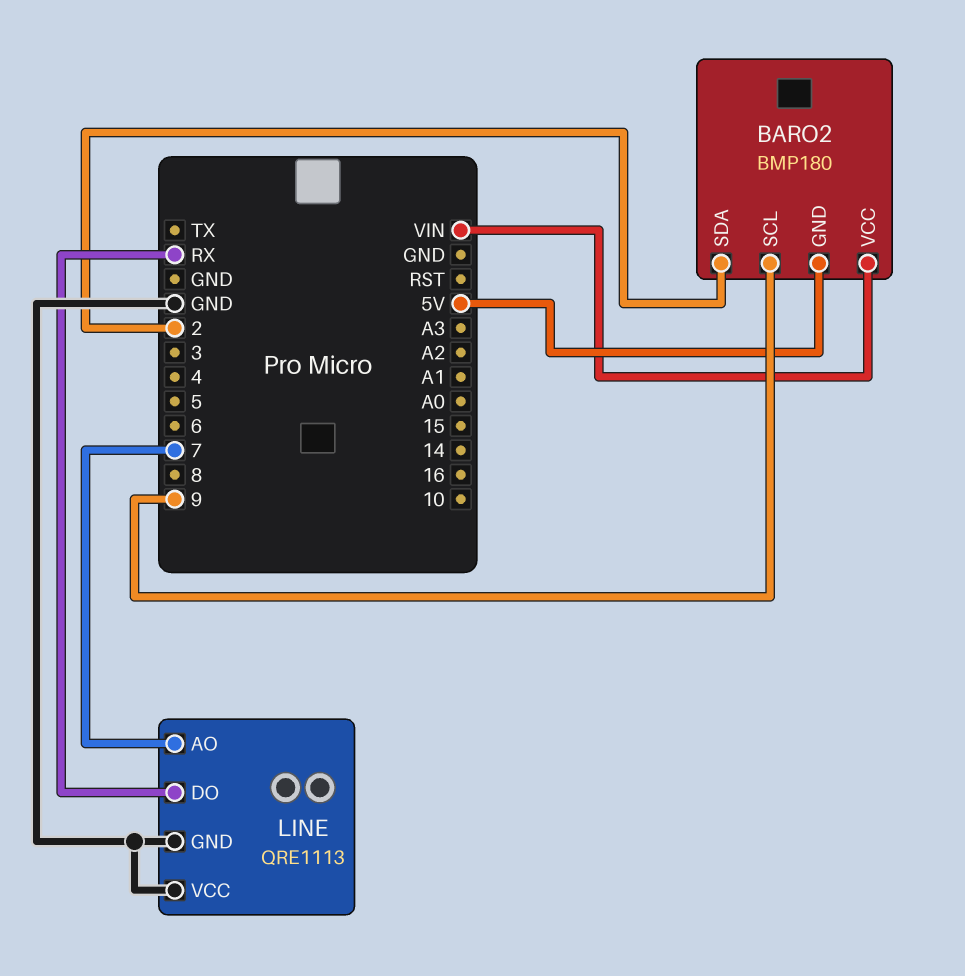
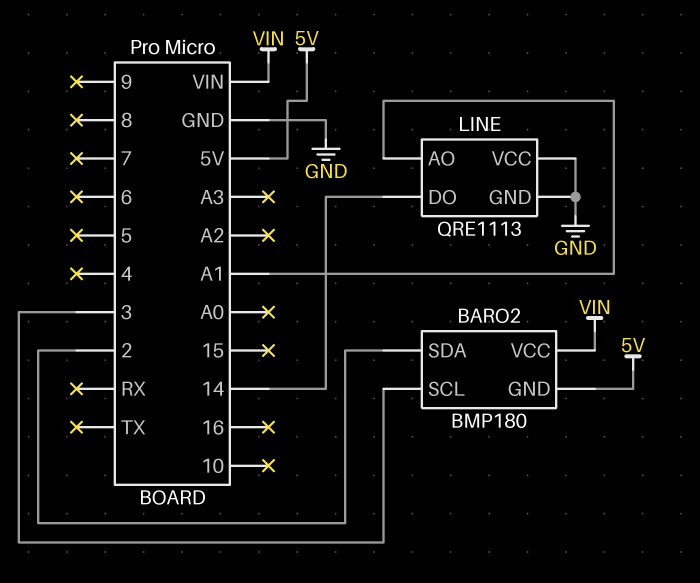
BARO2 pin SCL: 9 -> 3
LINE pin AO: 7 -> A1
LINE pin DO: RX -> 14

